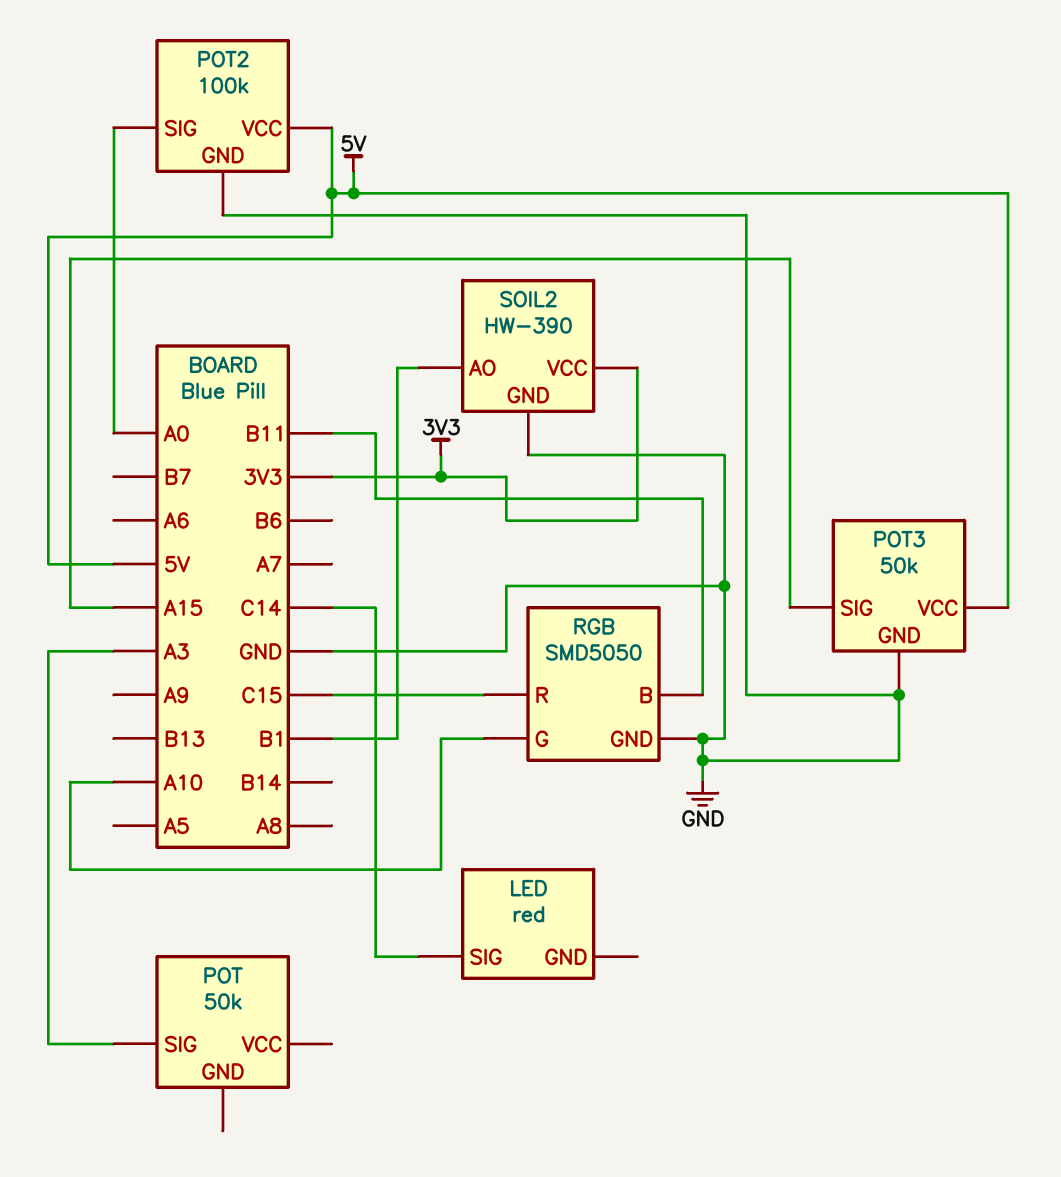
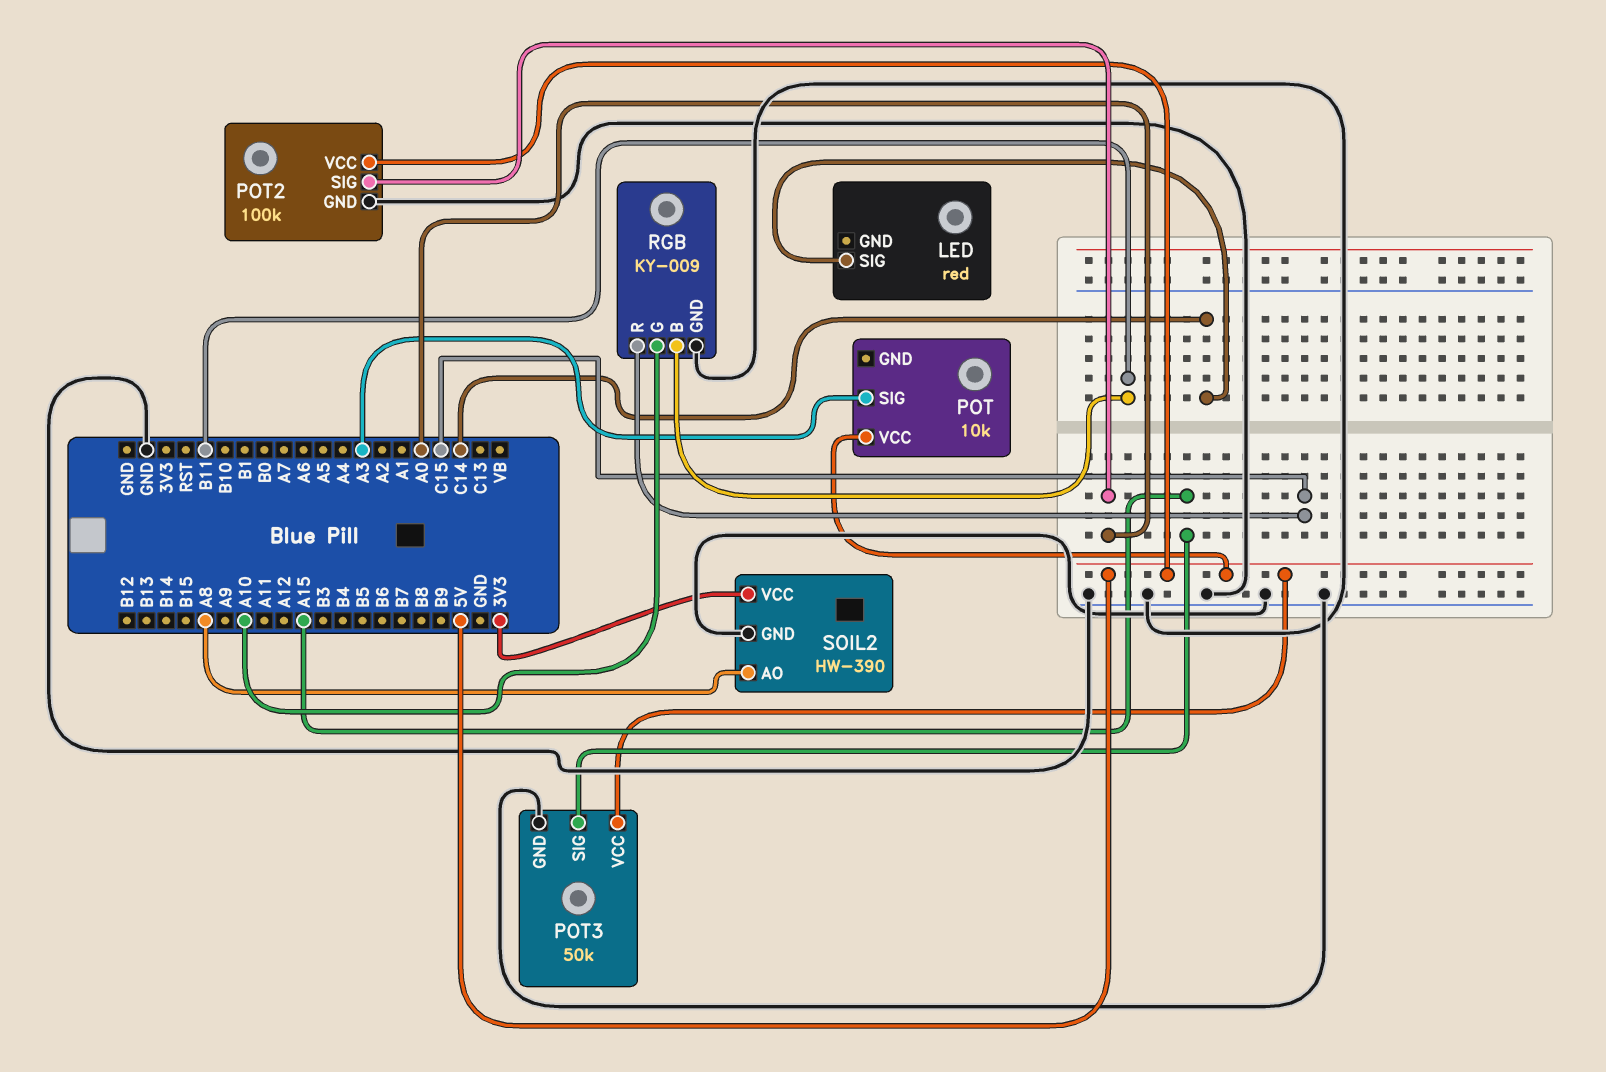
POT: 50k -> 10k
POT pin VCC: none -> 5V
RGB: SMD5050 -> KY-009
SOIL2 pin AO: B1 -> A8

